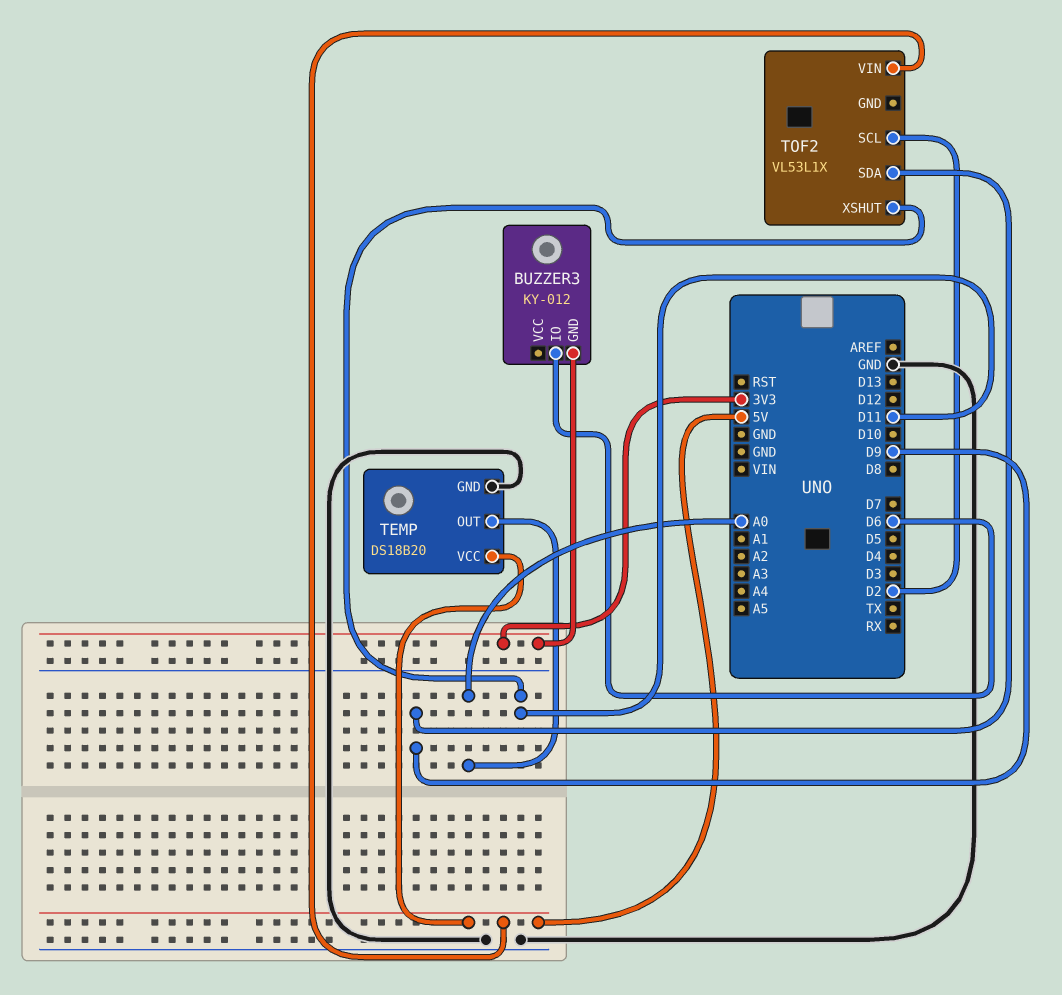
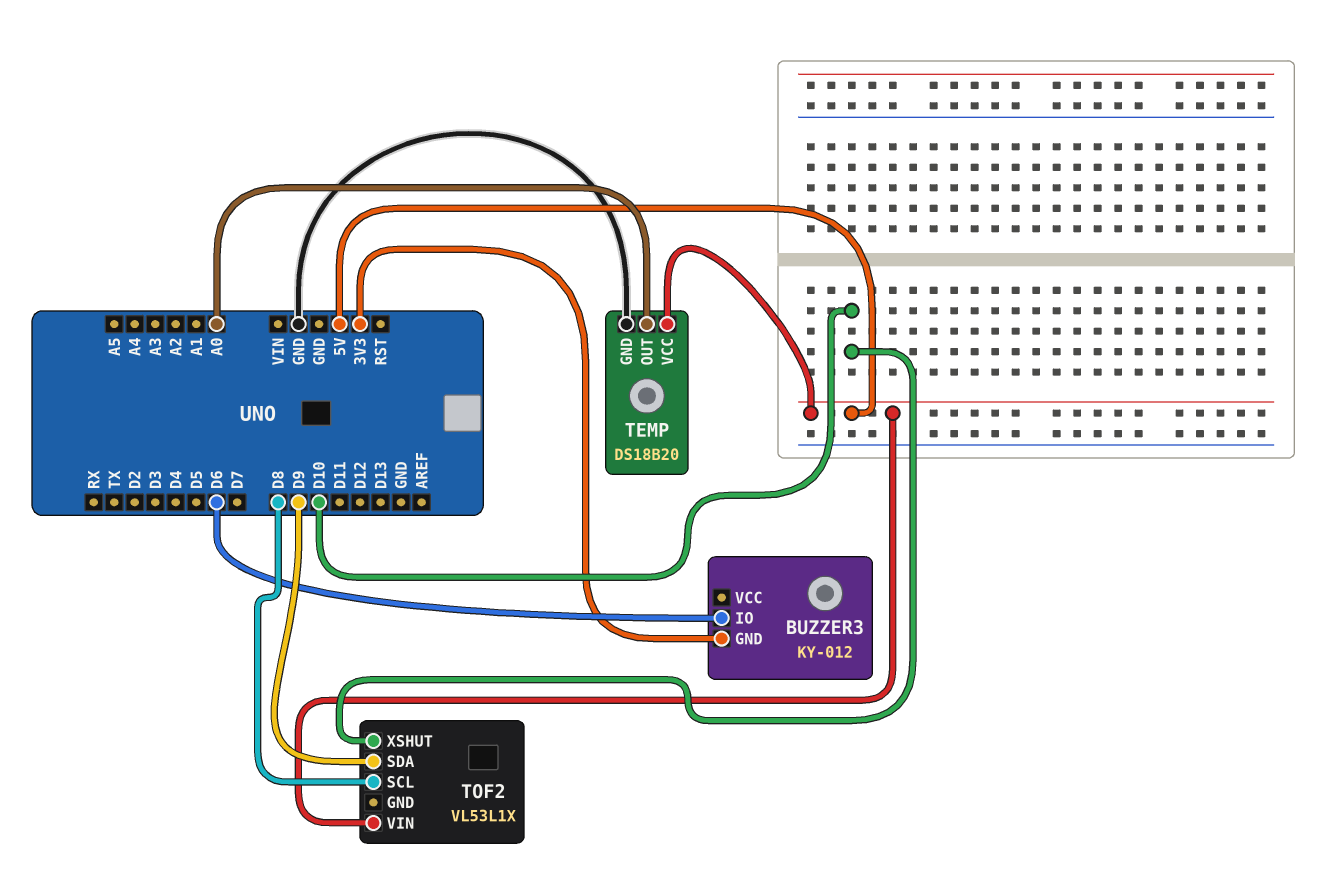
TOF2 pin SCL: D2 -> D8
TOF2 pin XSHUT: D11 -> D10

